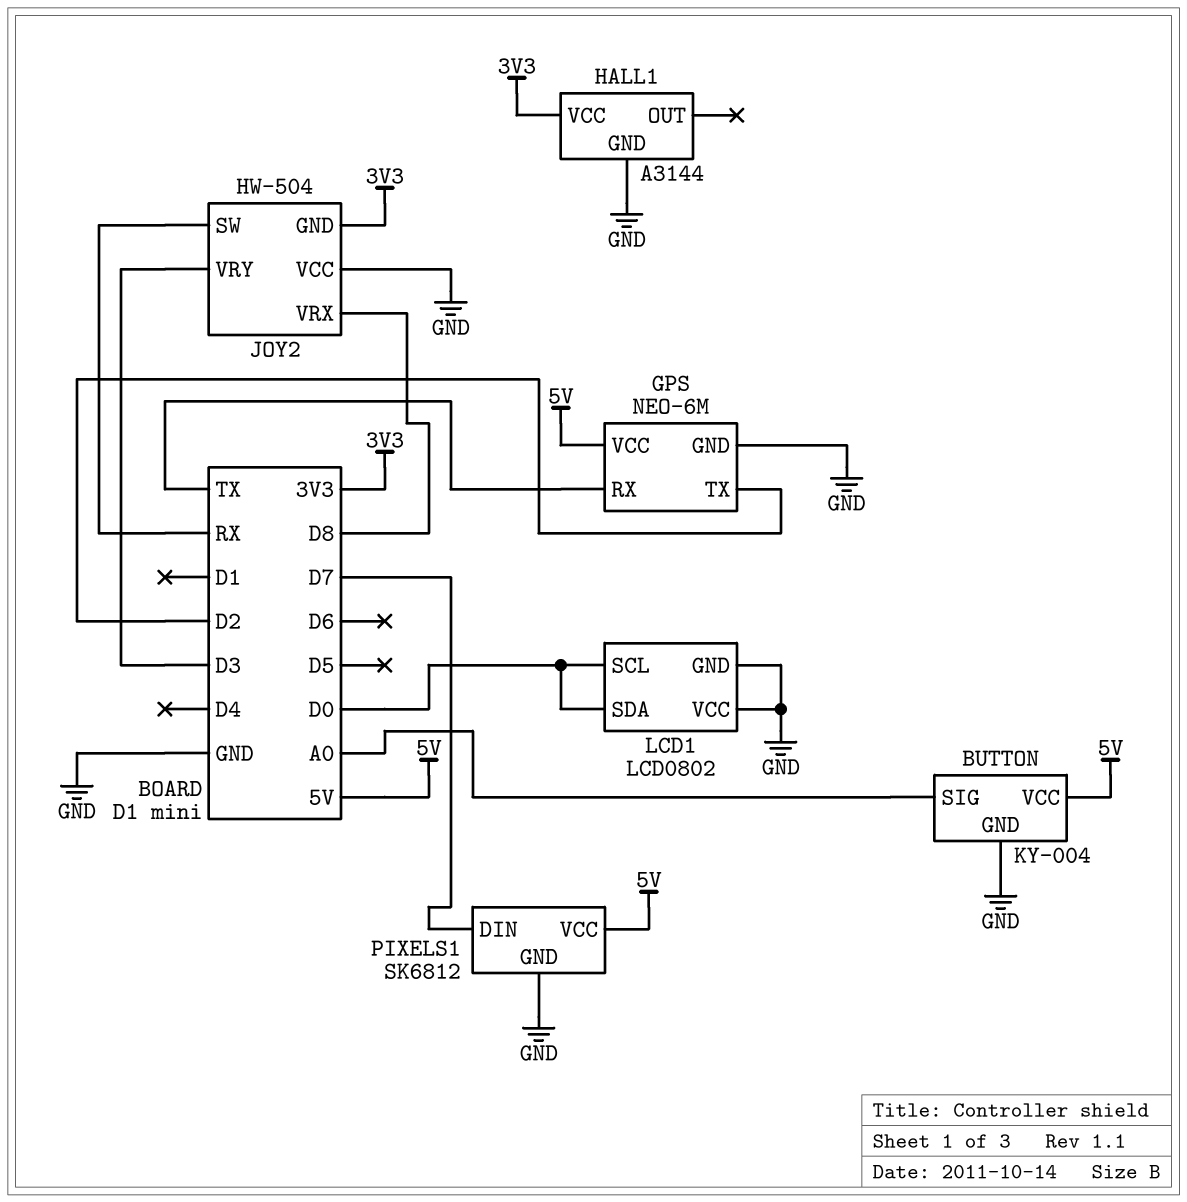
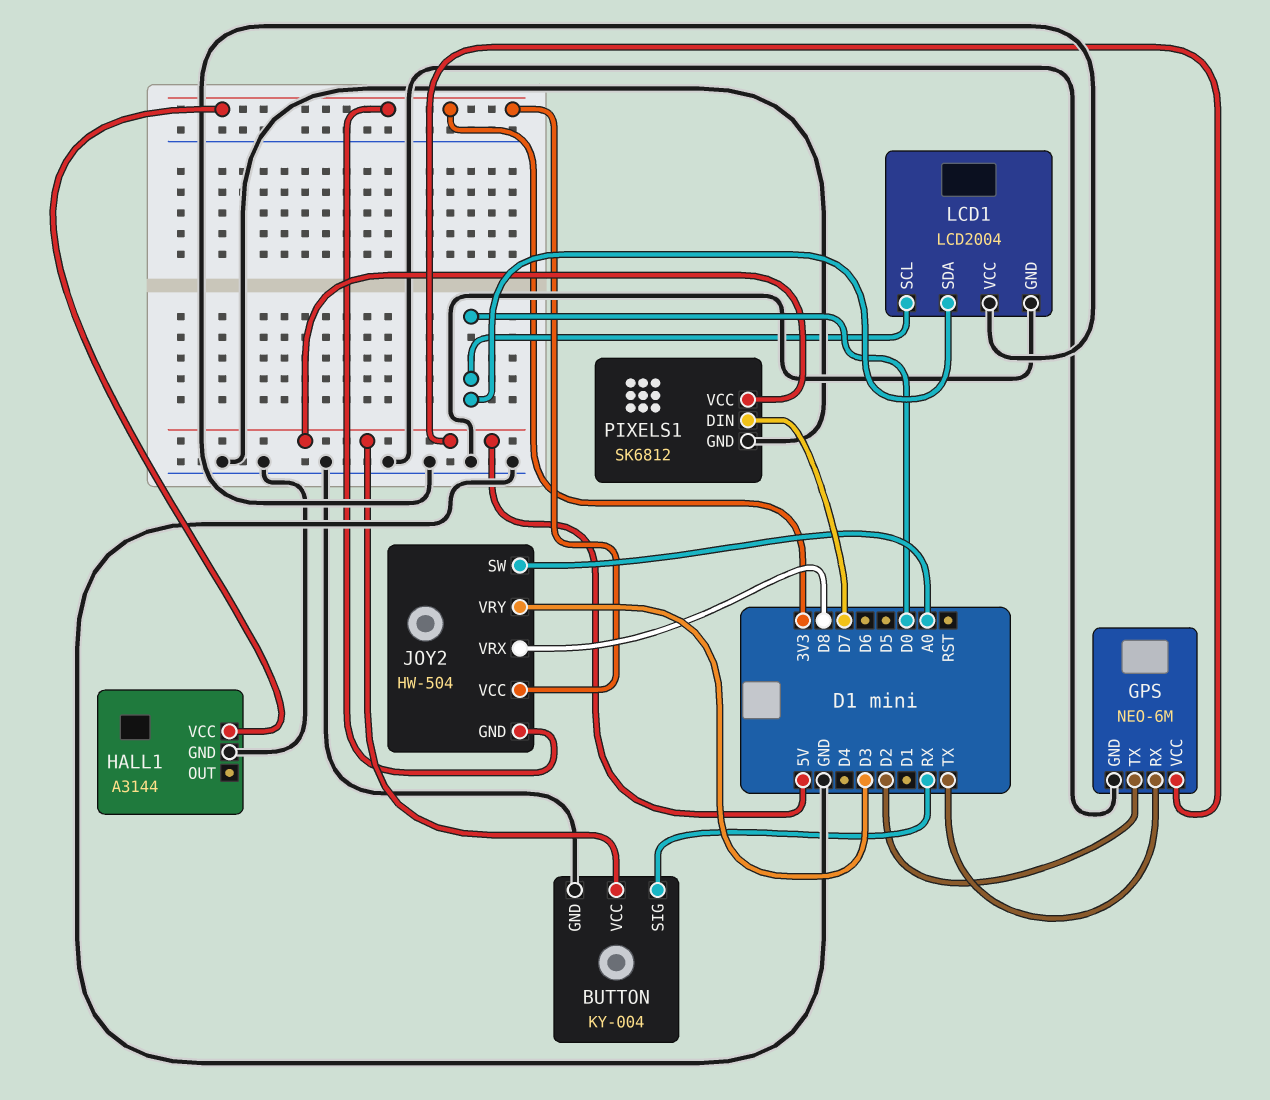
BUTTON pin SIG: A0 -> RX
JOY2 pin SW: RX -> A0
JOY2 pin VCC: GND -> 3V3
LCD1: LCD0802 -> LCD2004

